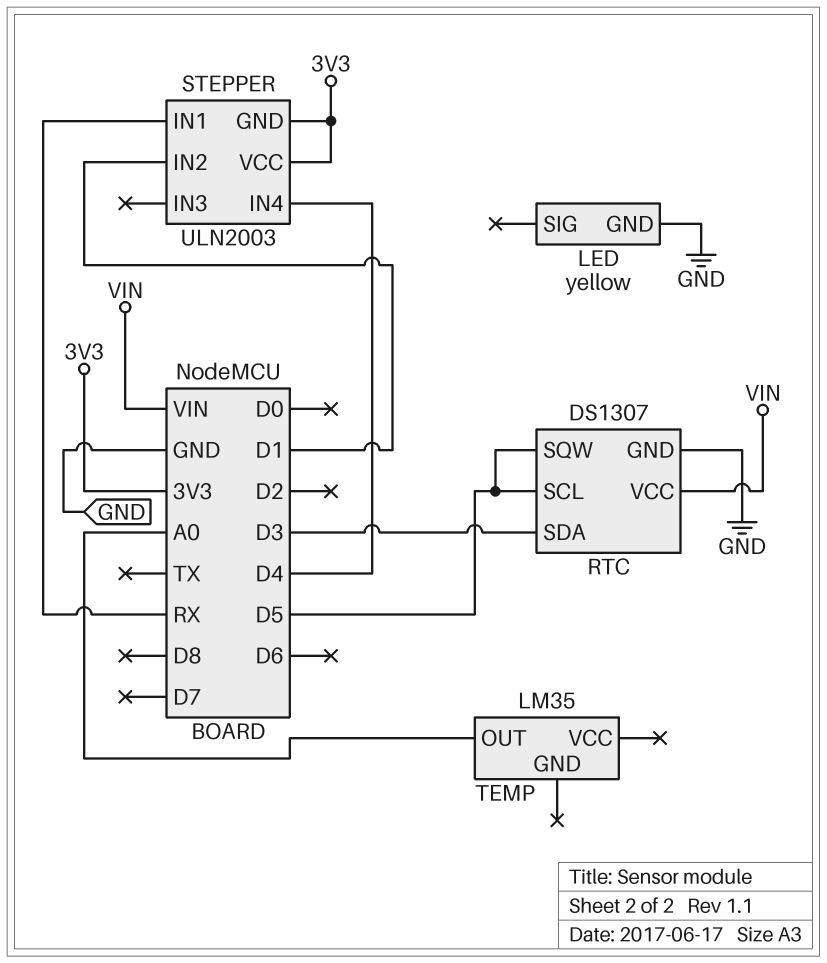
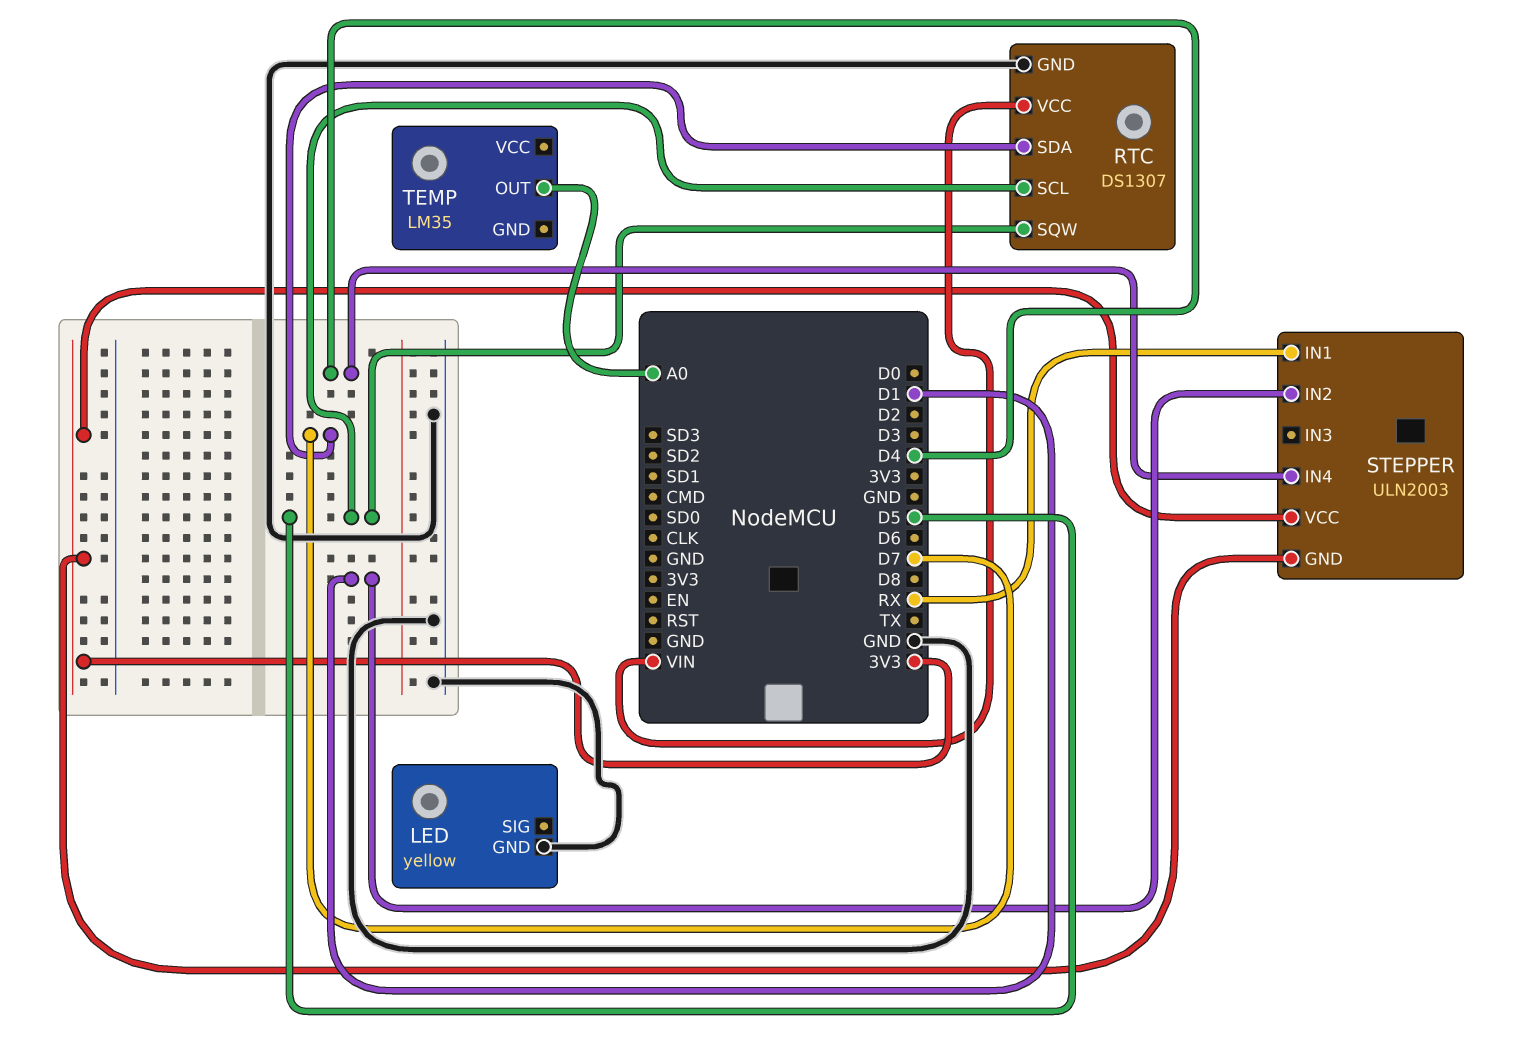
RTC pin SDA: D3 -> D7

